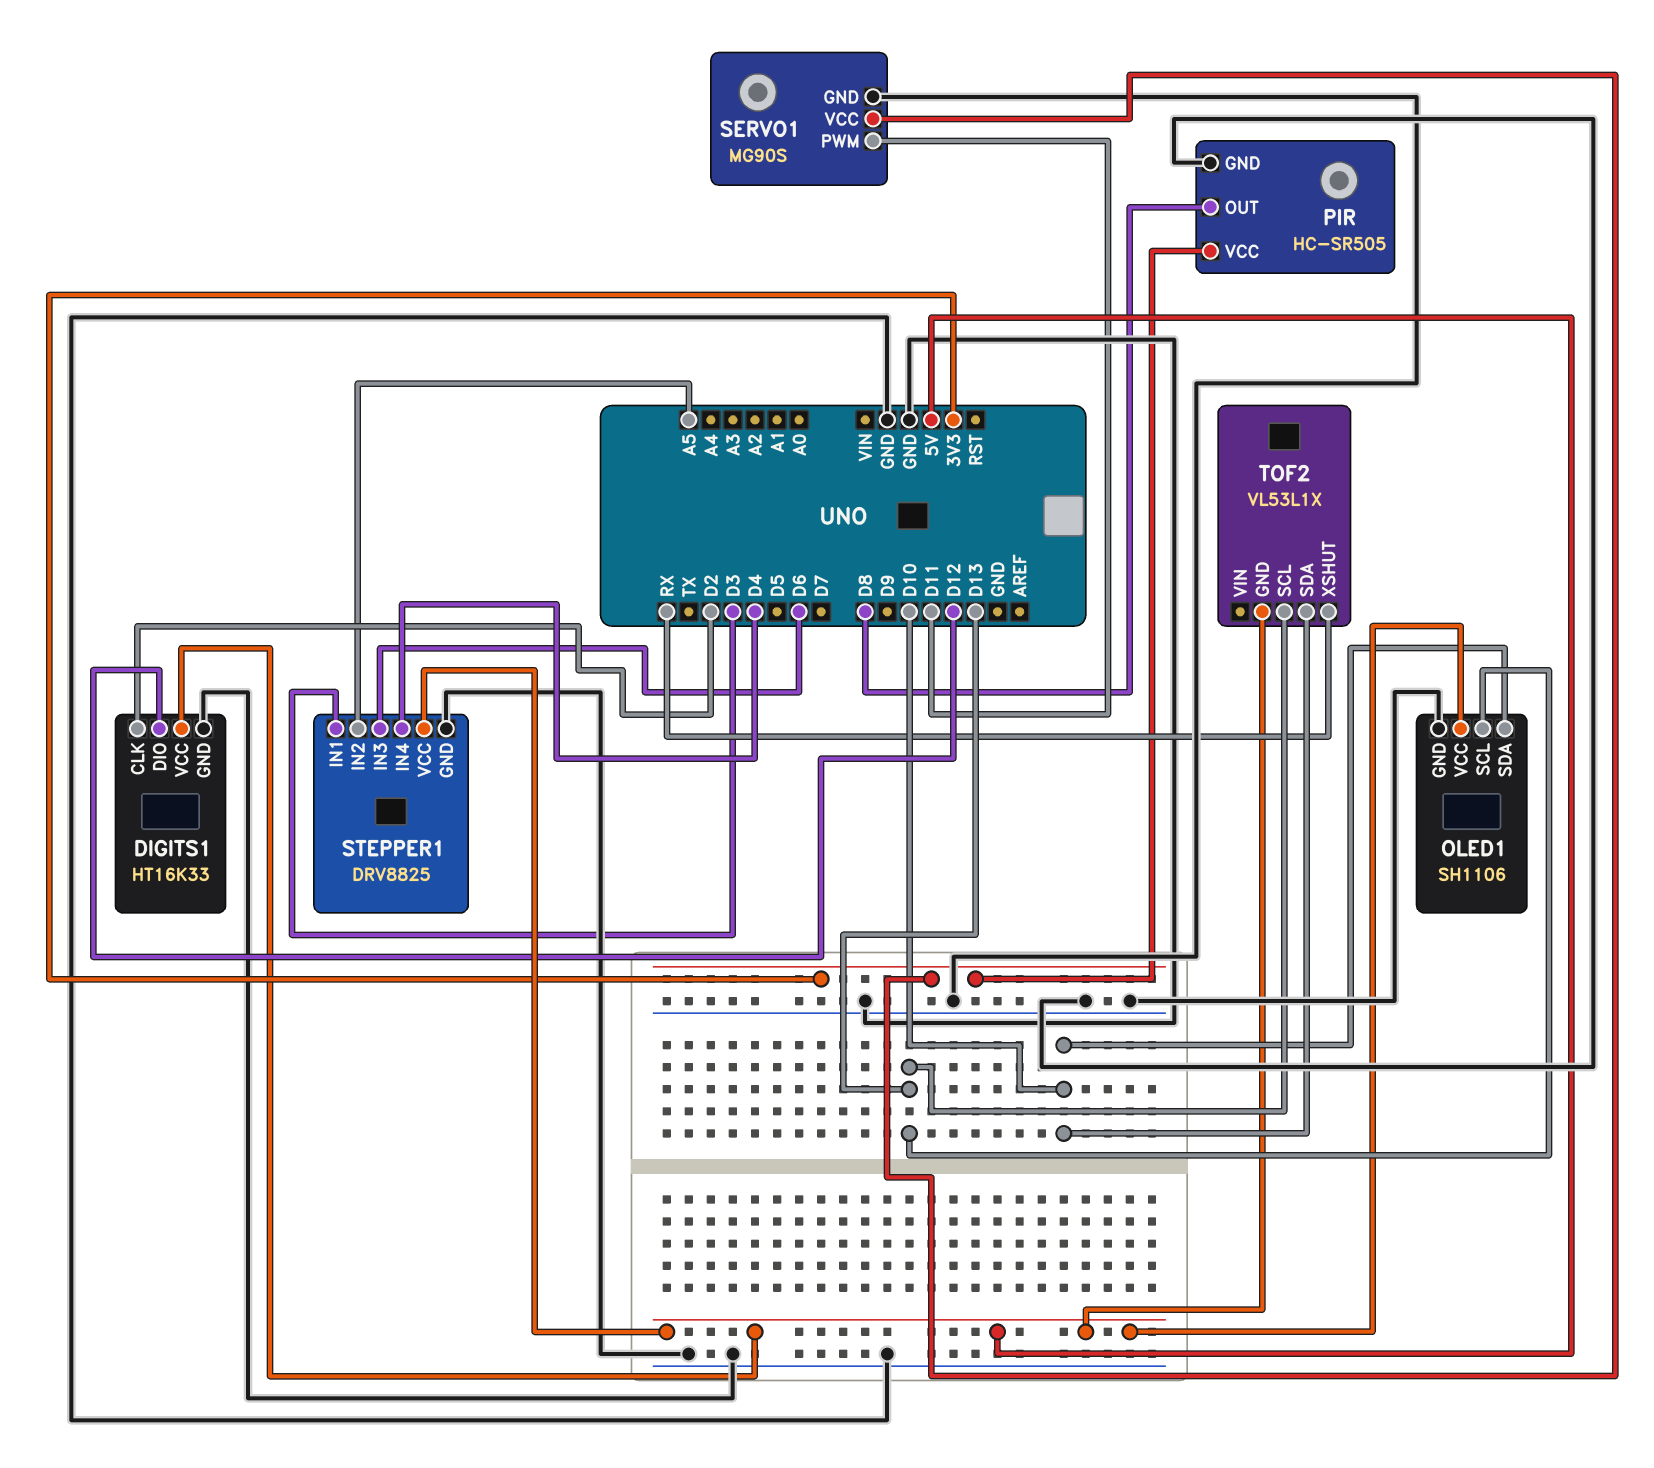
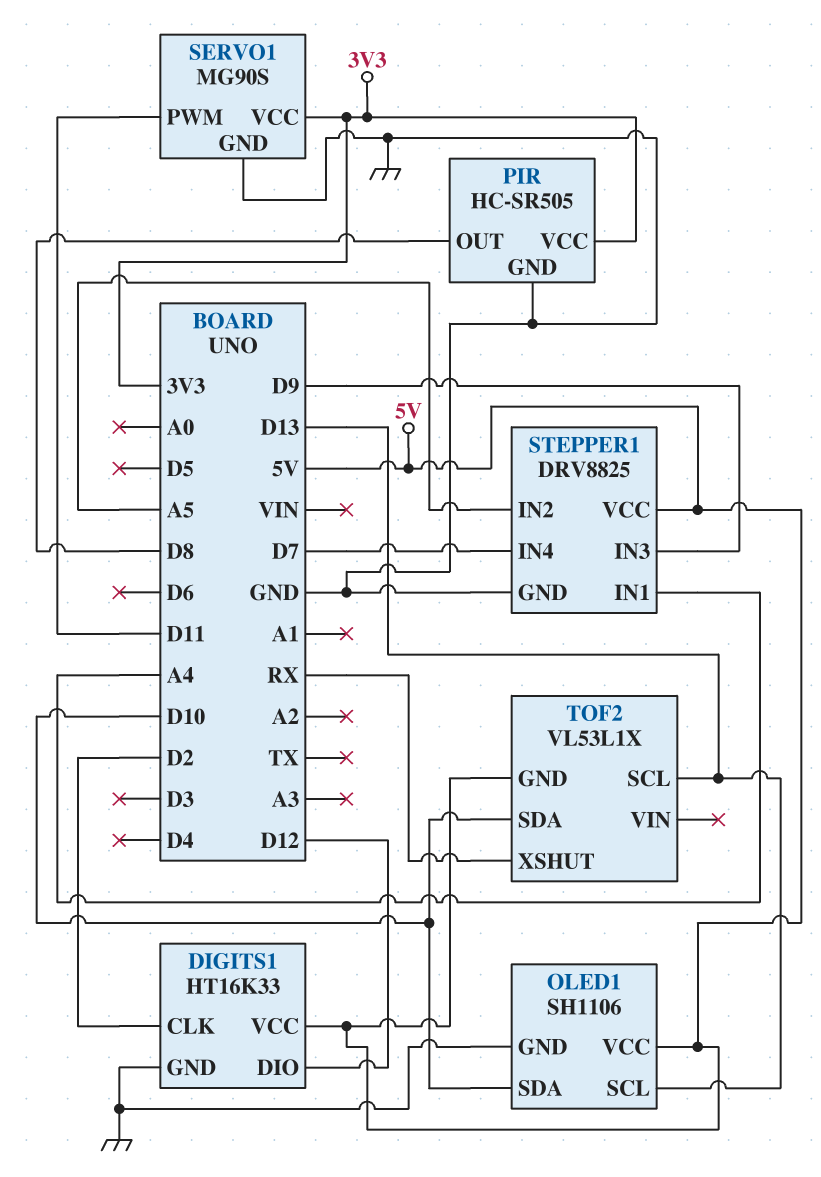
STEPPER1 pin IN1: D3 -> A4
STEPPER1 pin IN3: D6 -> D9
STEPPER1 pin IN4: D4 -> D7

